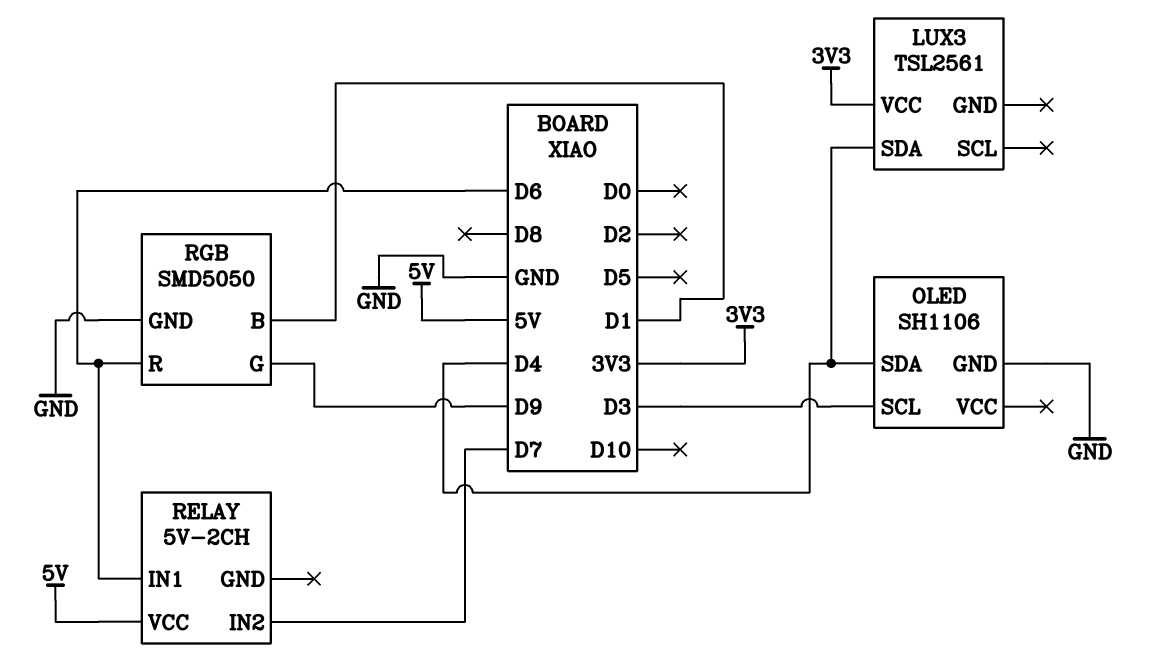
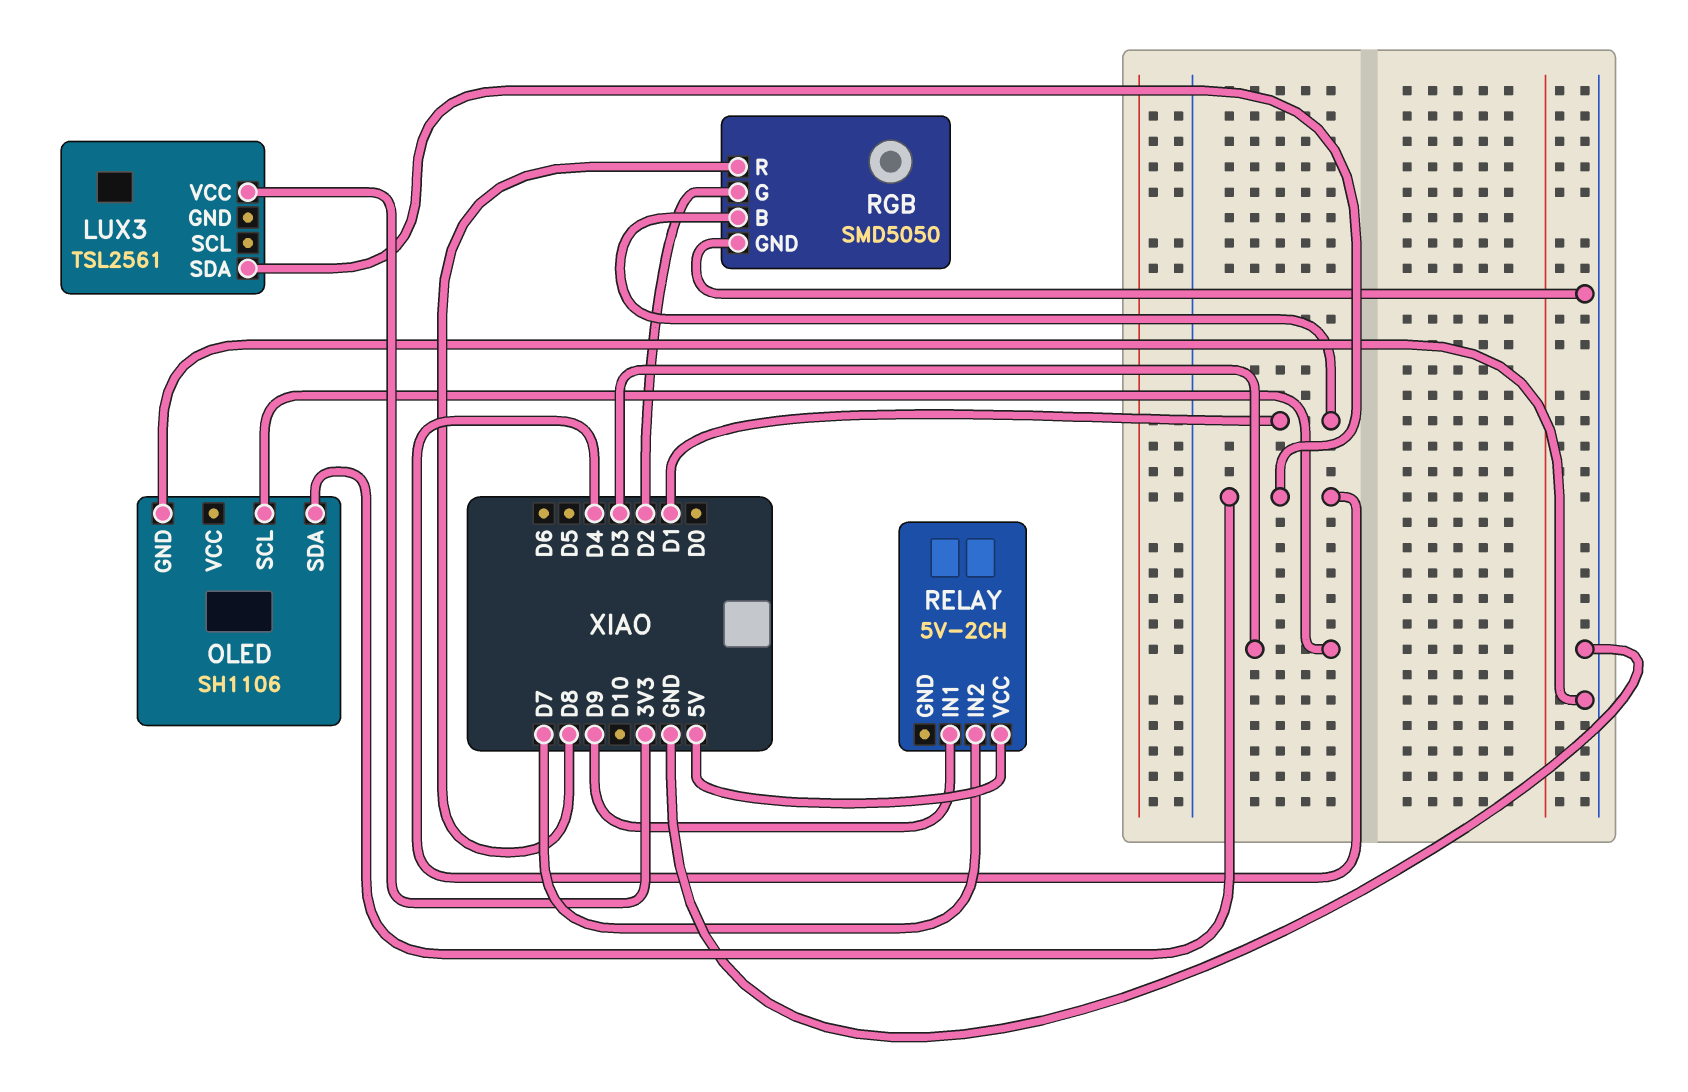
RELAY pin IN1: D6 -> D9
RGB pin G: D9 -> D2
RGB pin R: D6 -> D8

